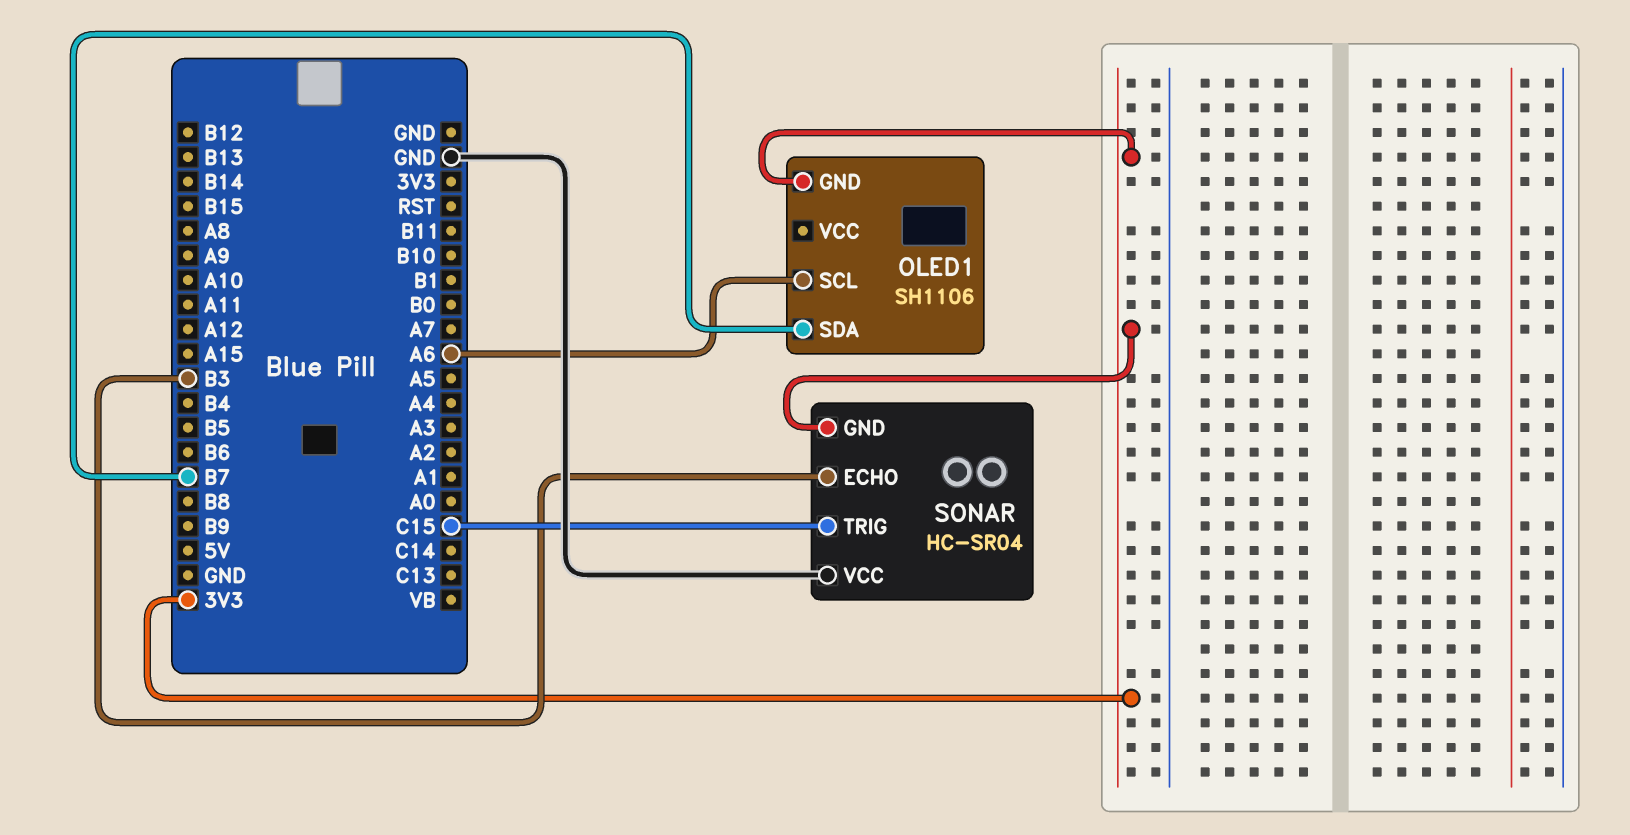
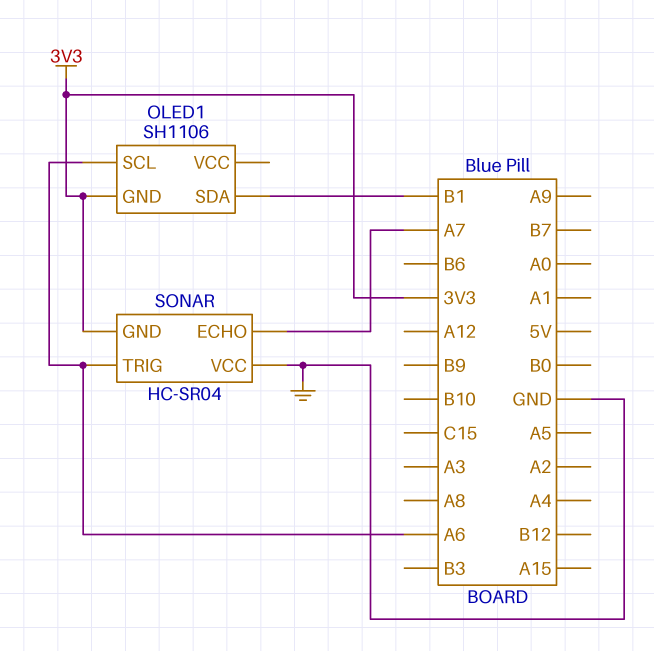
OLED1 pin SDA: B7 -> B1
SONAR pin ECHO: B3 -> A7
SONAR pin TRIG: C15 -> A6

